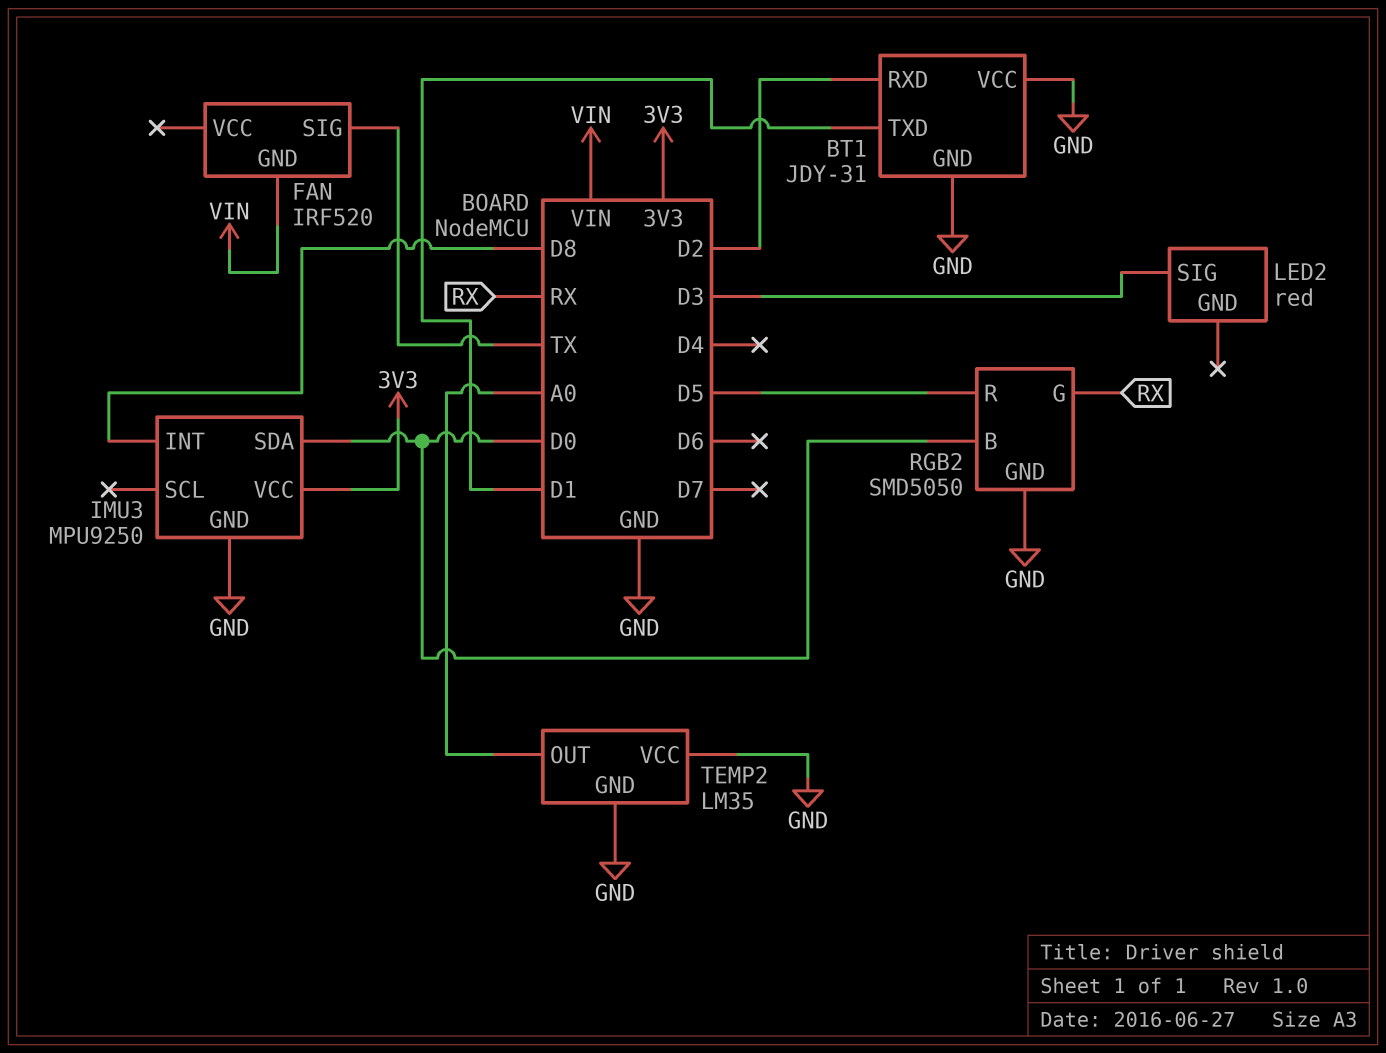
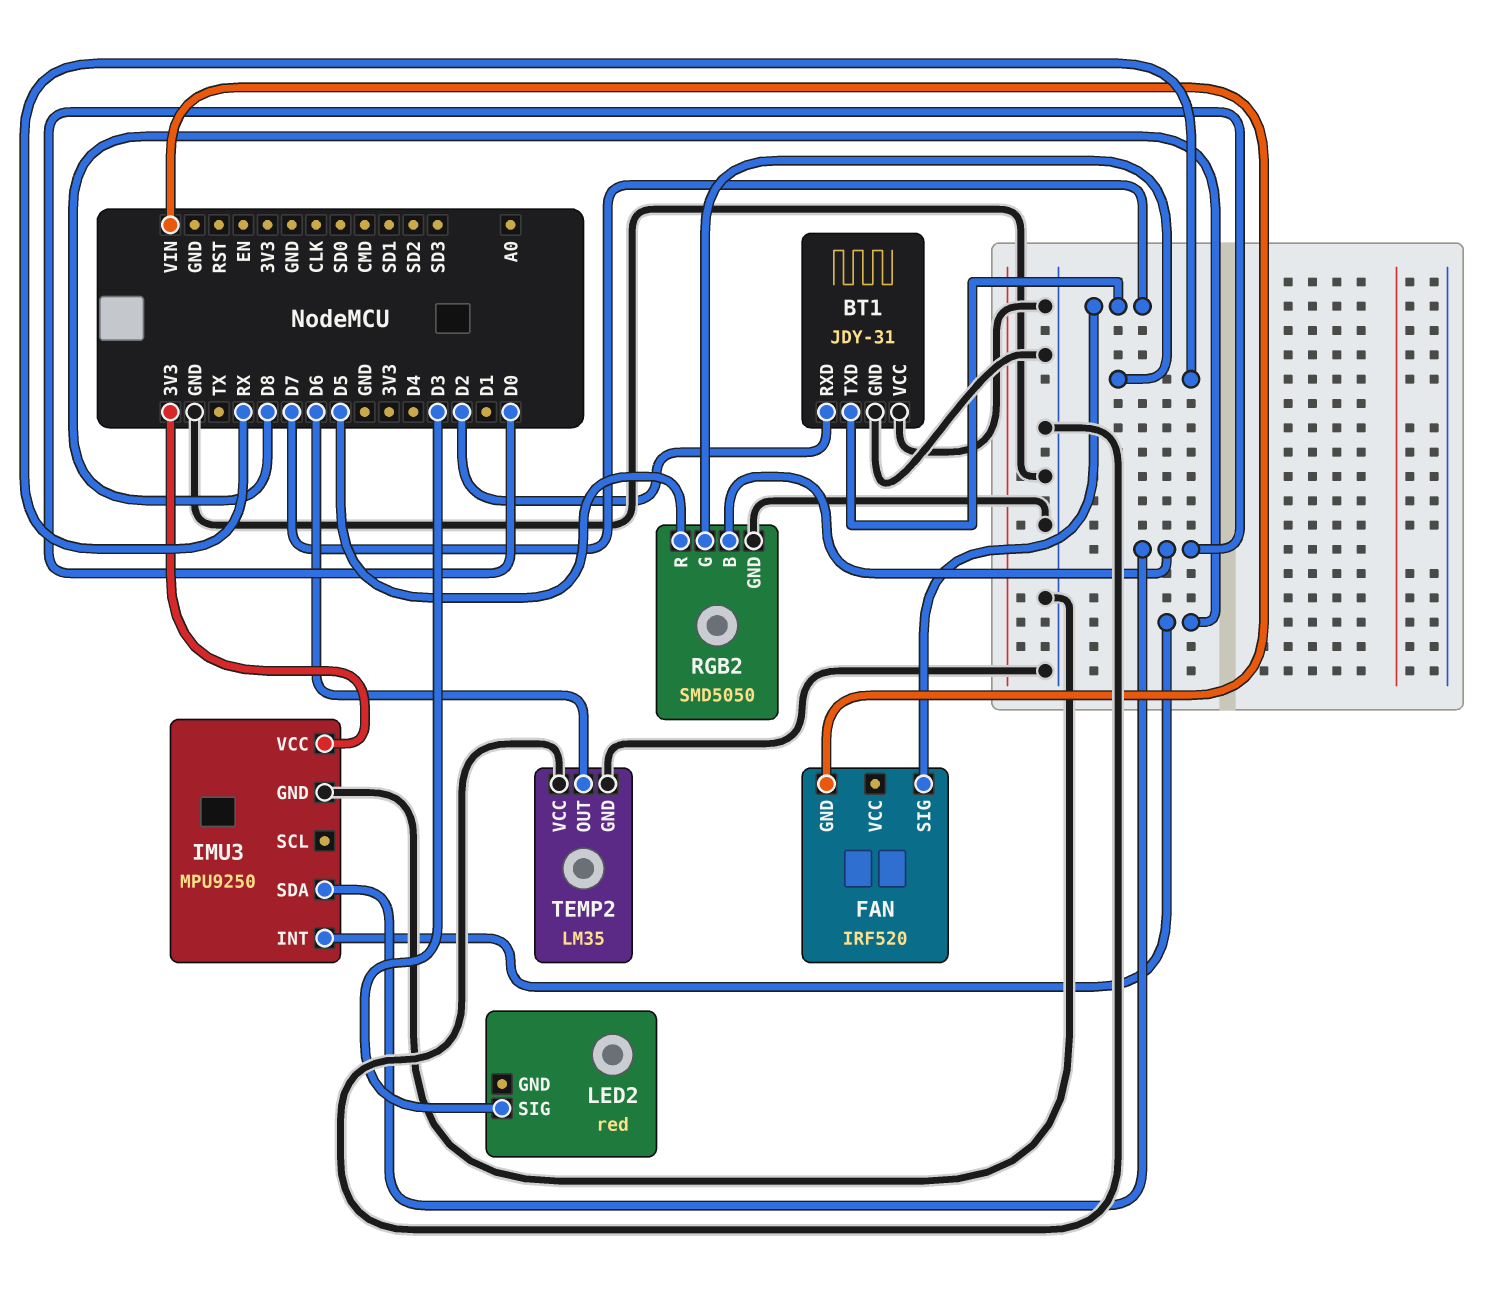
BT1 pin TXD: D1 -> D7
FAN pin SIG: TX -> D7
TEMP2 pin OUT: A0 -> D6

